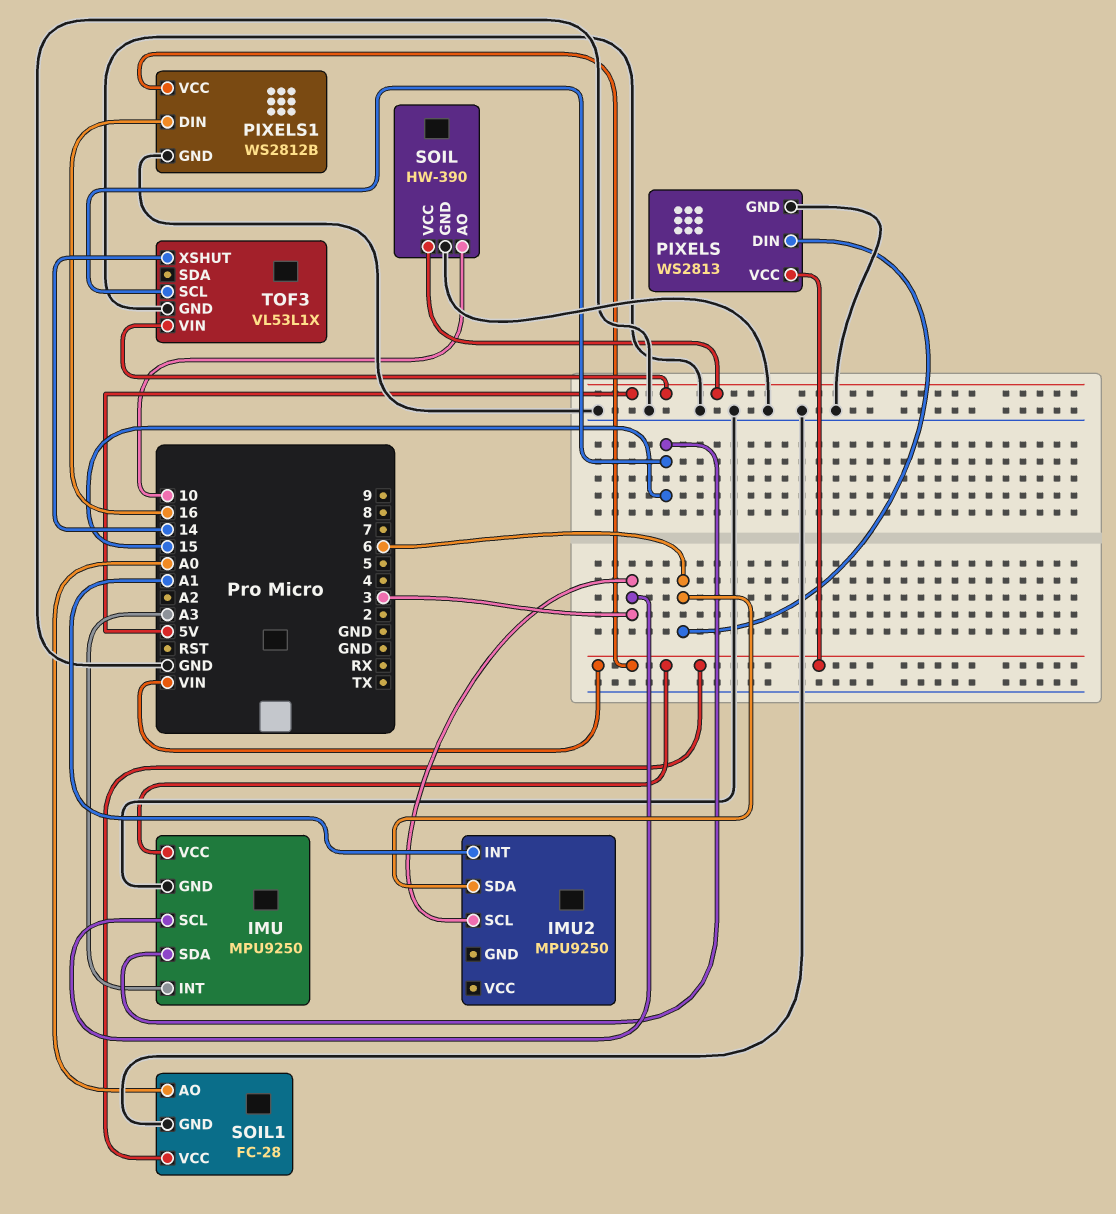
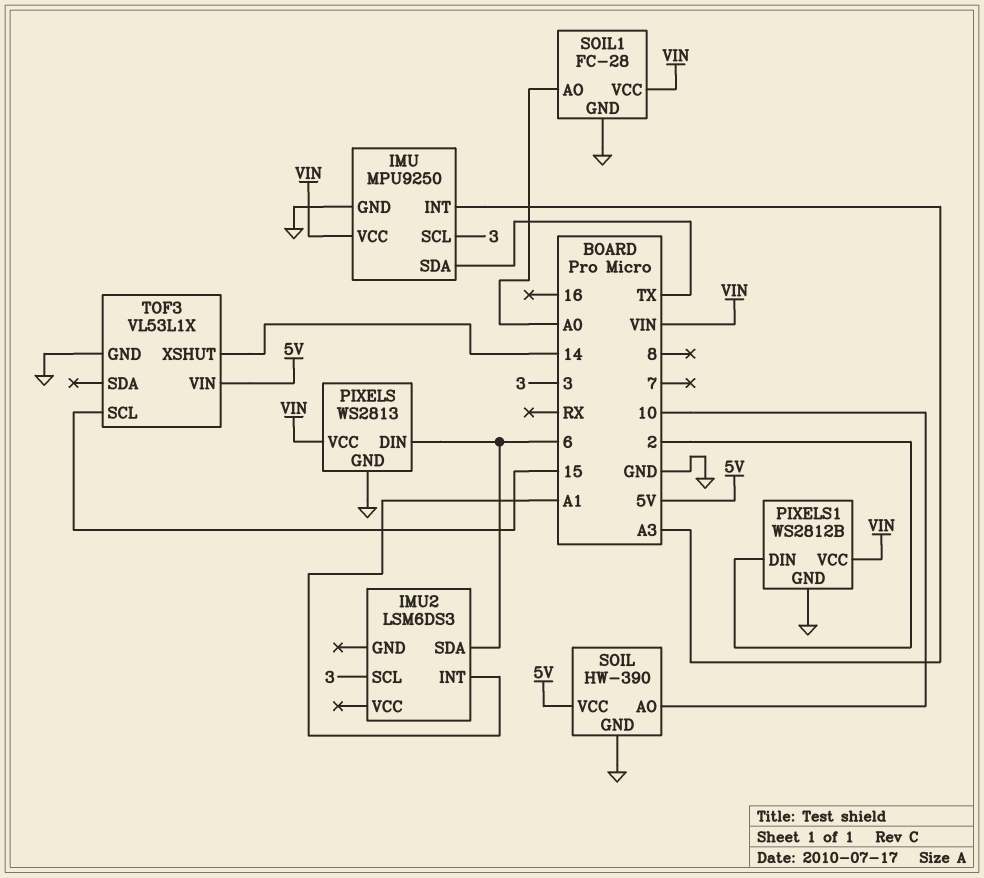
IMU pin SDA: 15 -> TX
IMU2: MPU9250 -> LSM6DS3
PIXELS1 pin DIN: 16 -> 2

